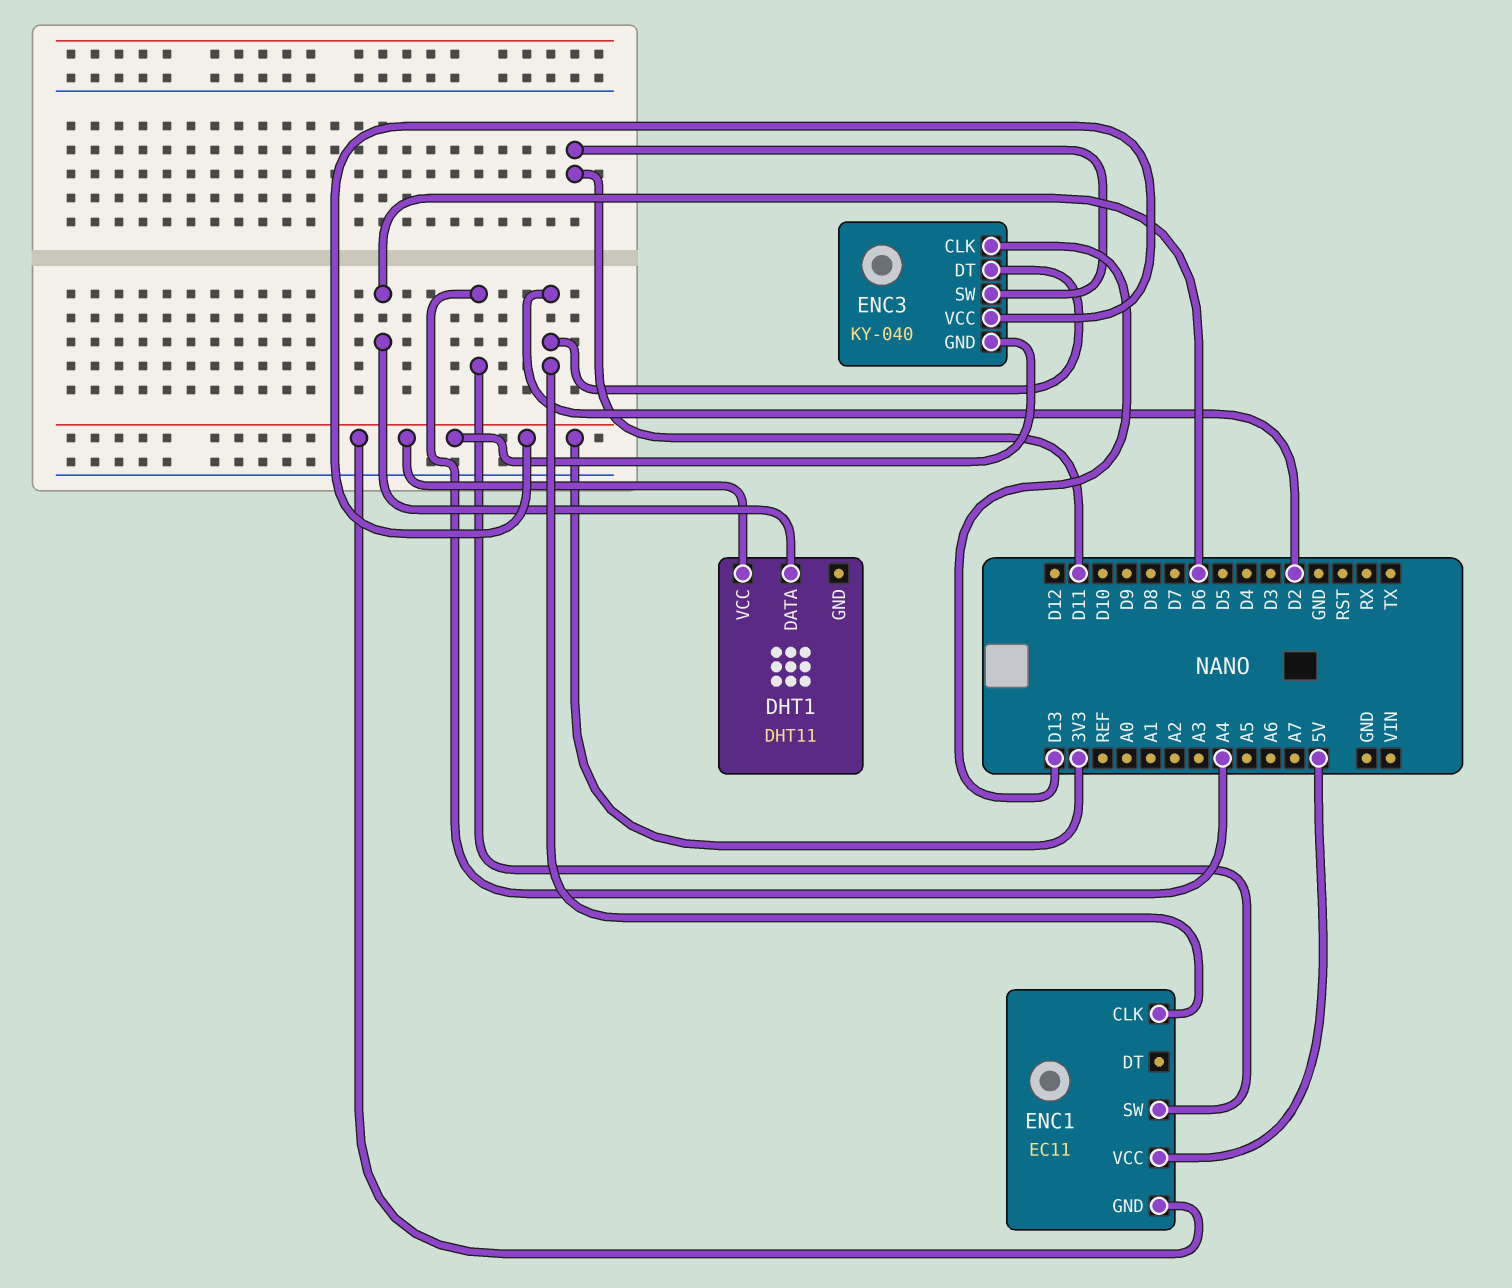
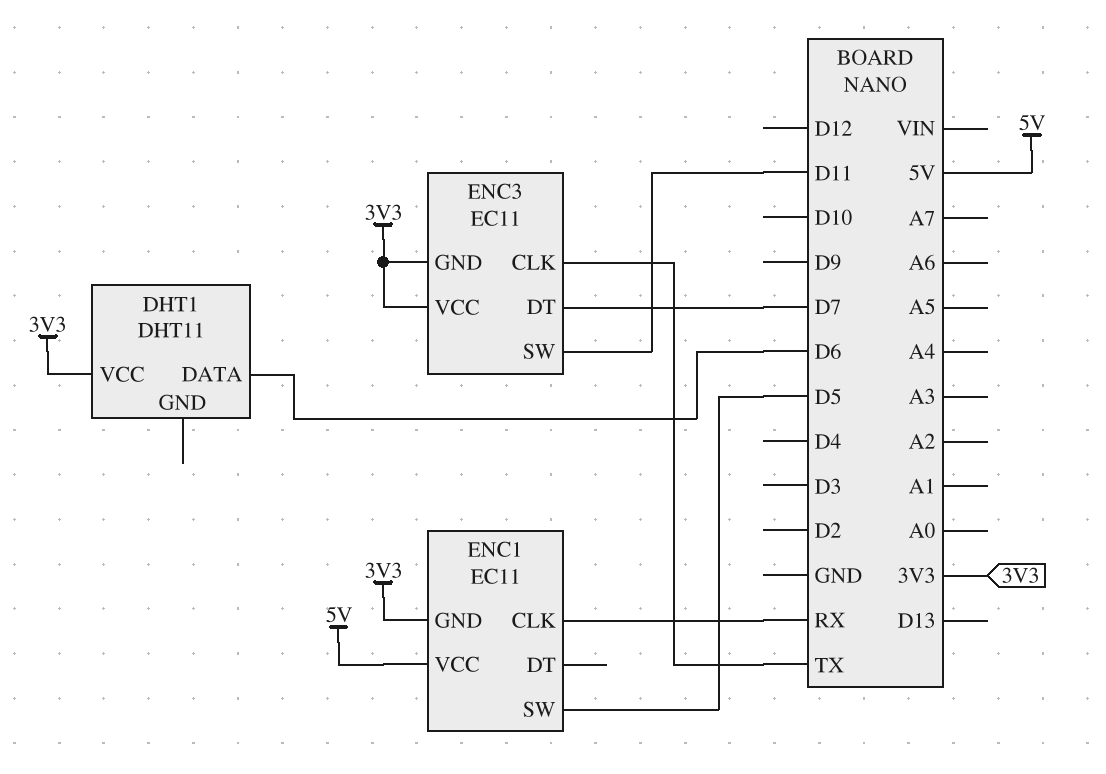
ENC1 pin CLK: D2 -> RX
ENC1 pin SW: A4 -> D5
ENC3: KY-040 -> EC11
ENC3 pin CLK: D13 -> TX
ENC3 pin DT: D2 -> D7

